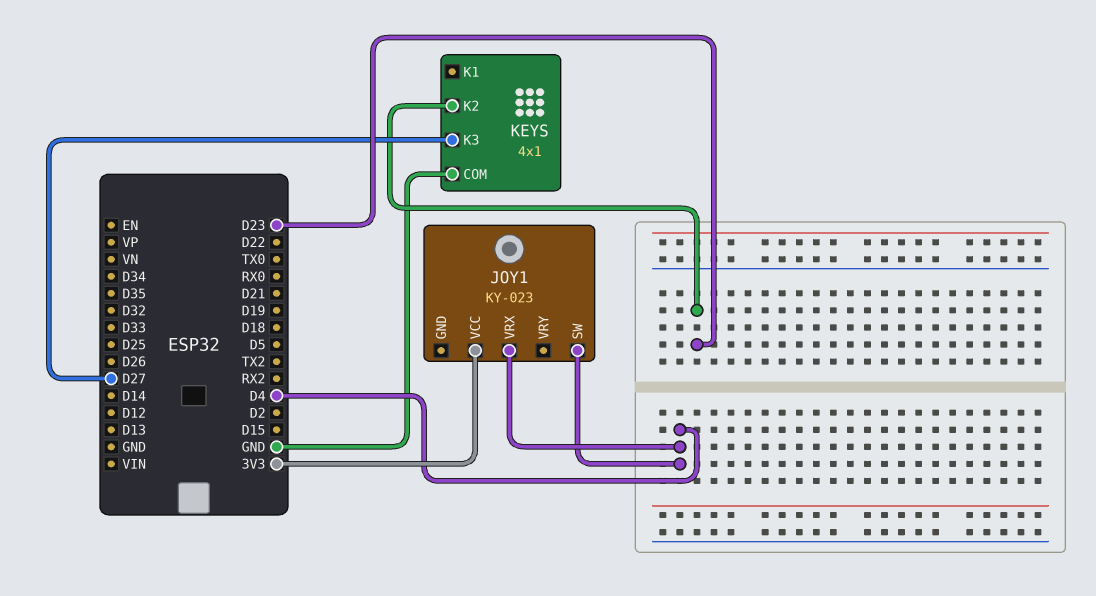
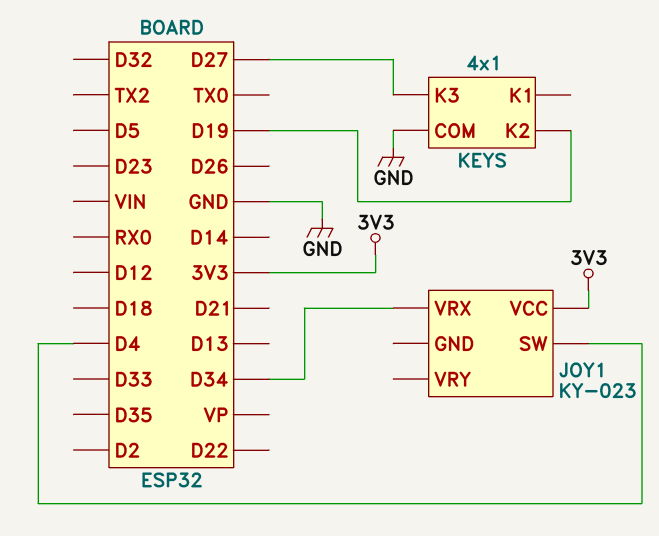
JOY1 pin VRX: D4 -> D34
KEYS pin K2: D23 -> D19

